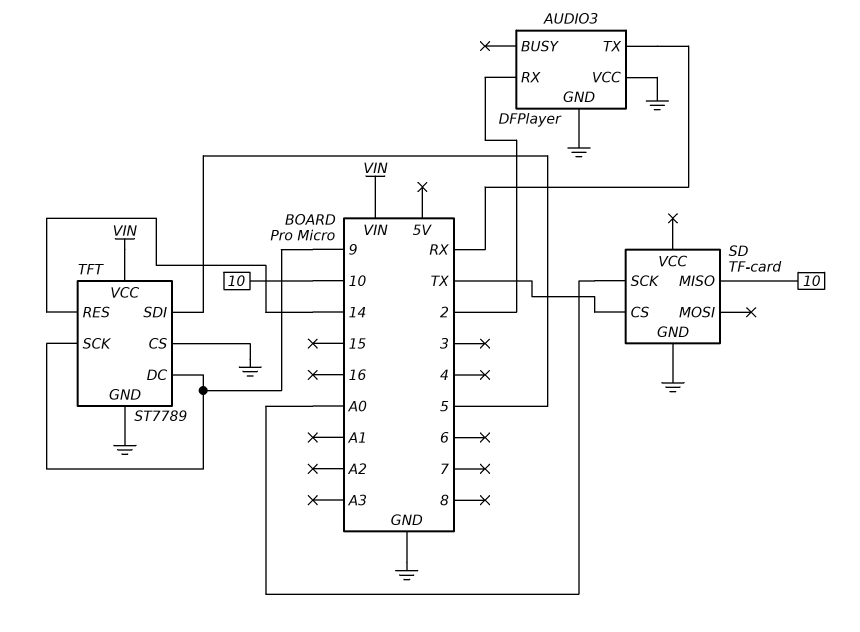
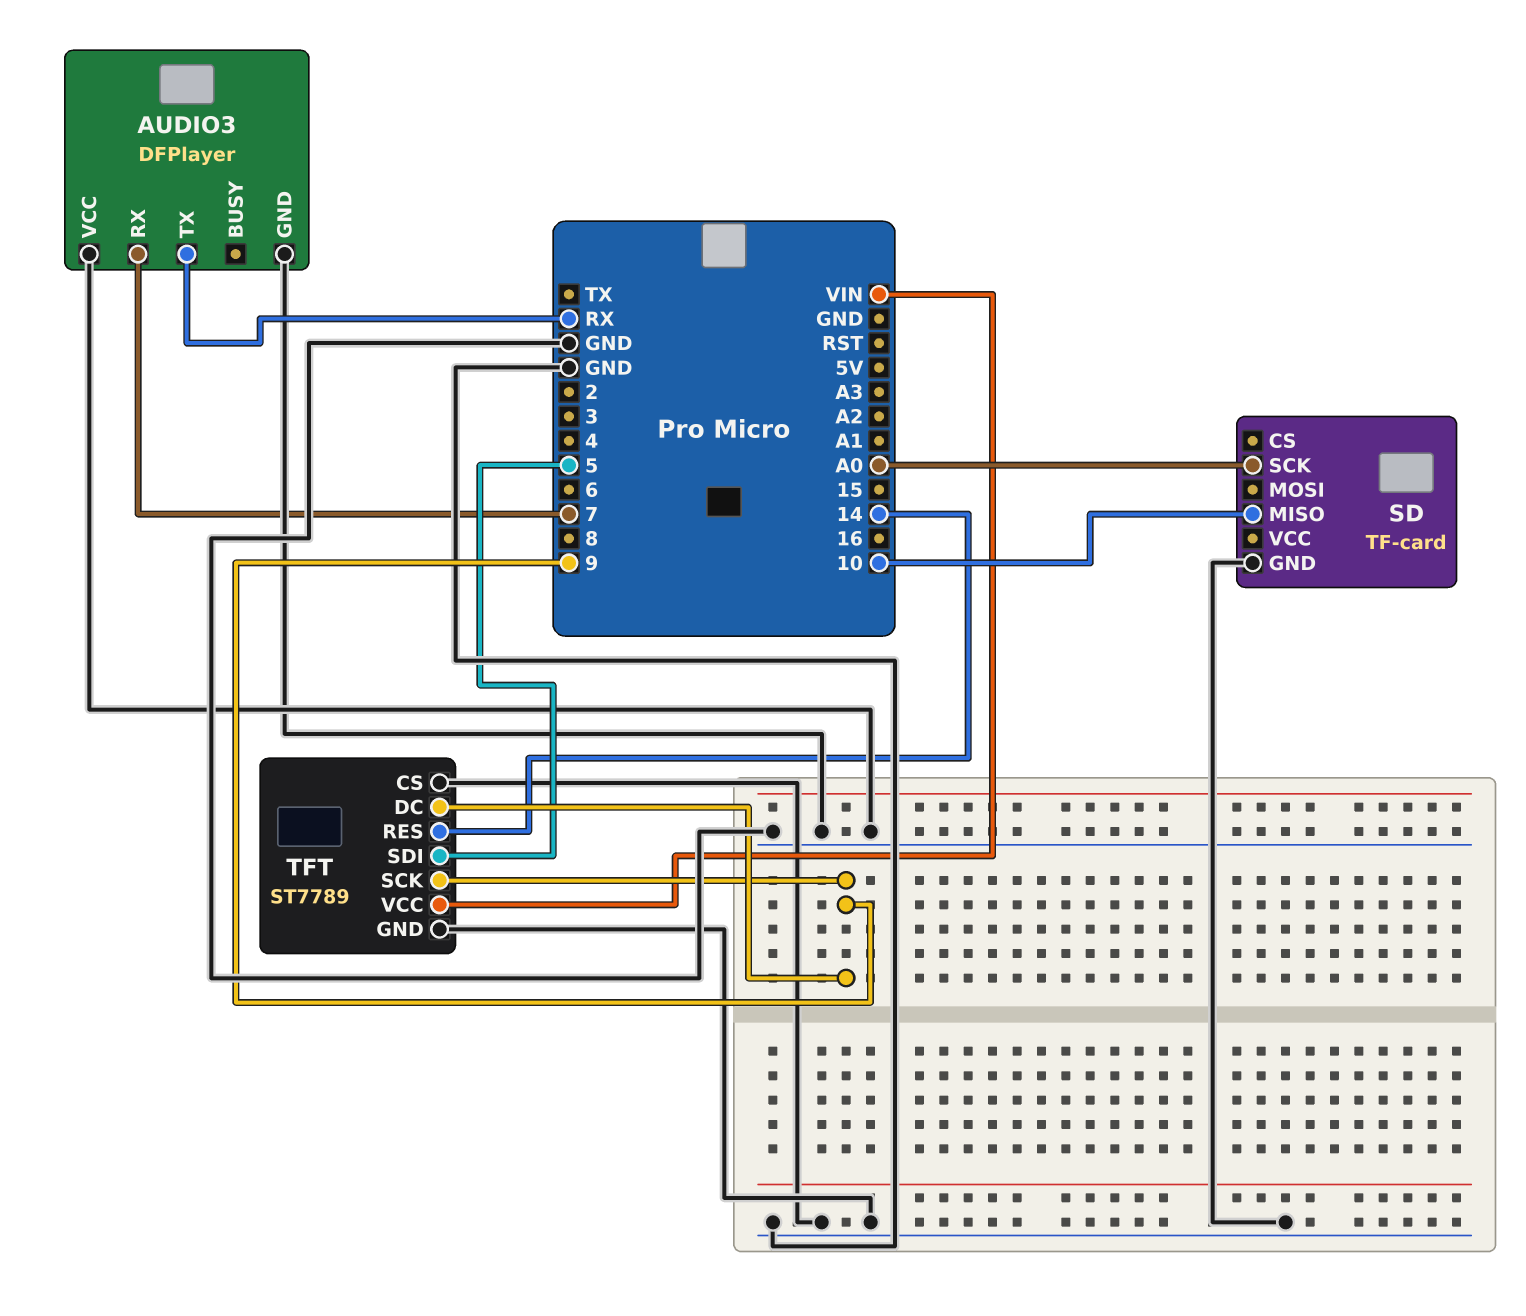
AUDIO3 pin RX: 2 -> 7
SD pin CS: TX -> none

